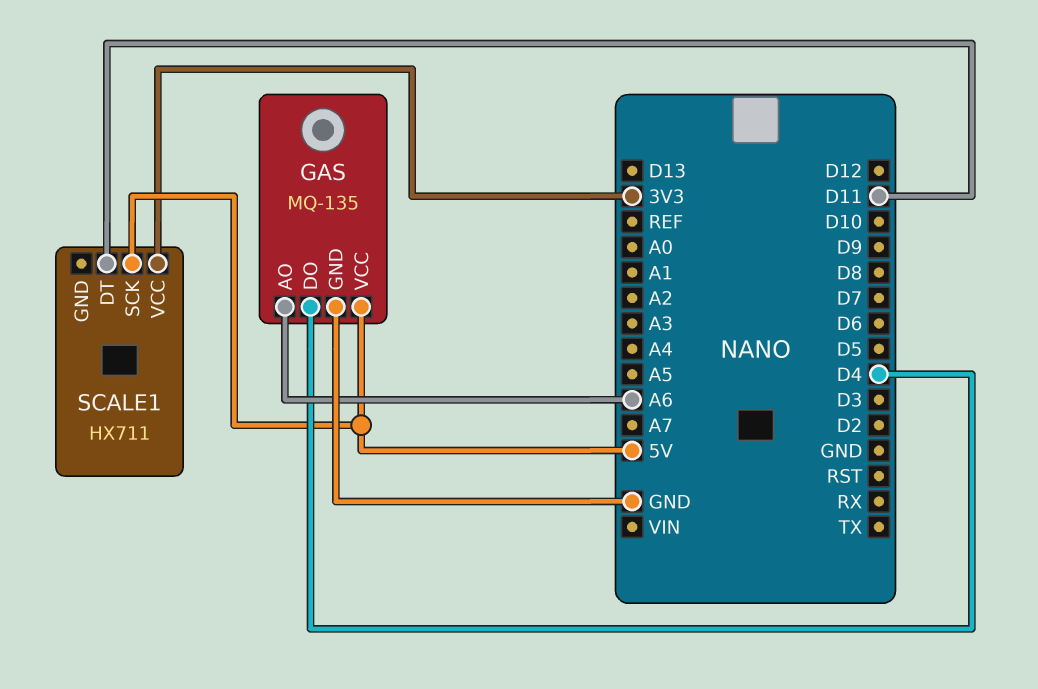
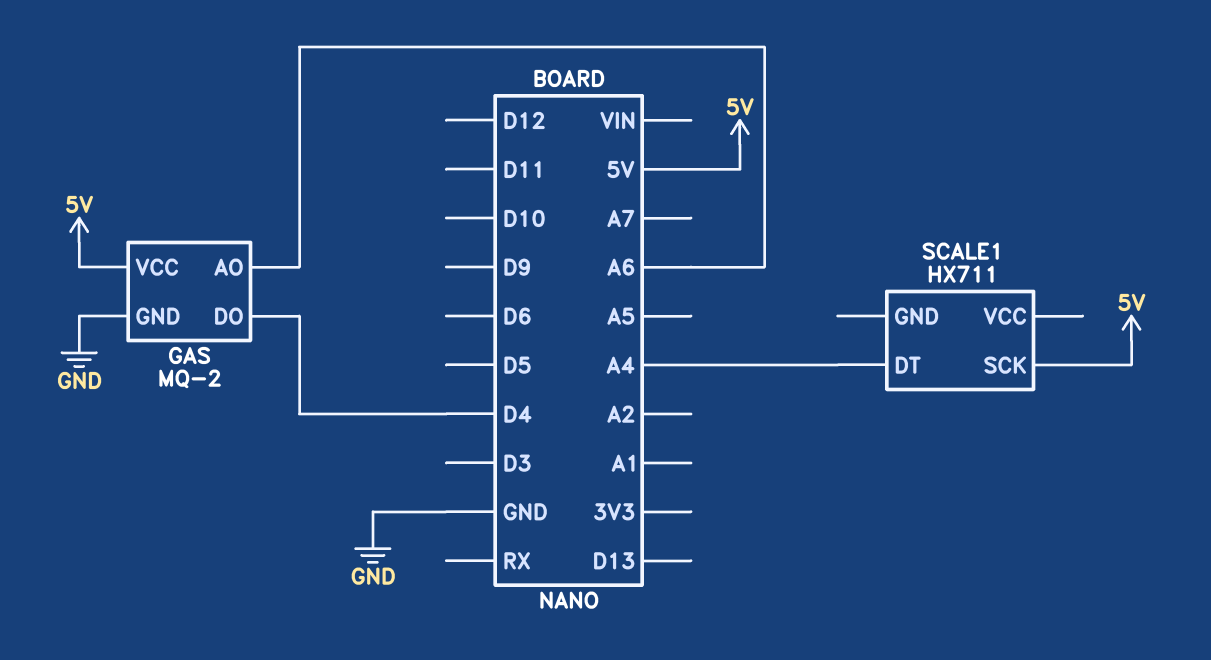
GAS: MQ-135 -> MQ-2
SCALE1 pin DT: D11 -> A4
SCALE1 pin VCC: 3V3 -> none

